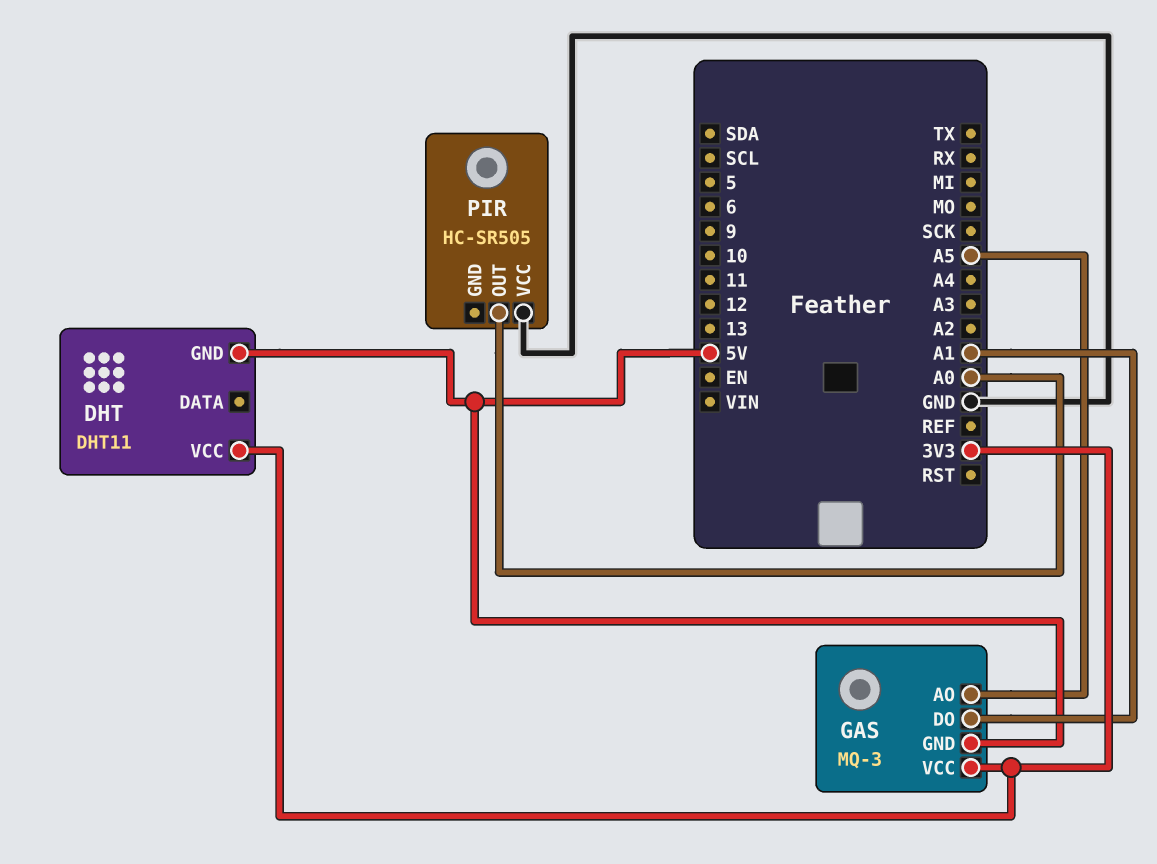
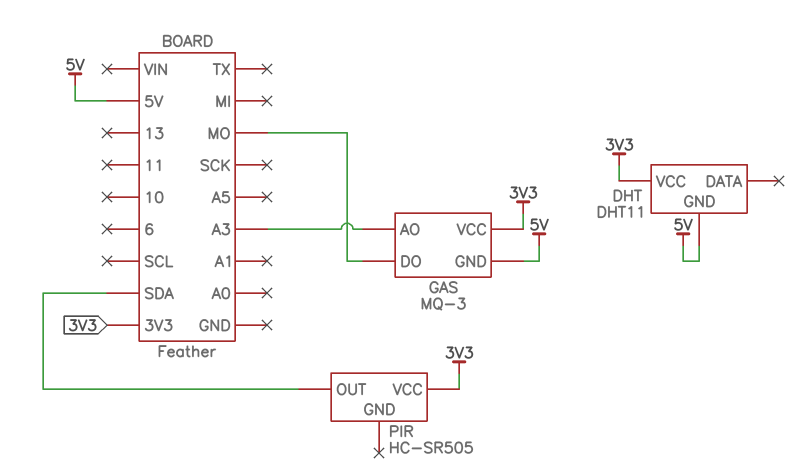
GAS pin AO: A5 -> A3
GAS pin DO: A1 -> MO
PIR pin OUT: A0 -> SDA
PIR pin VCC: GND -> 3V3

